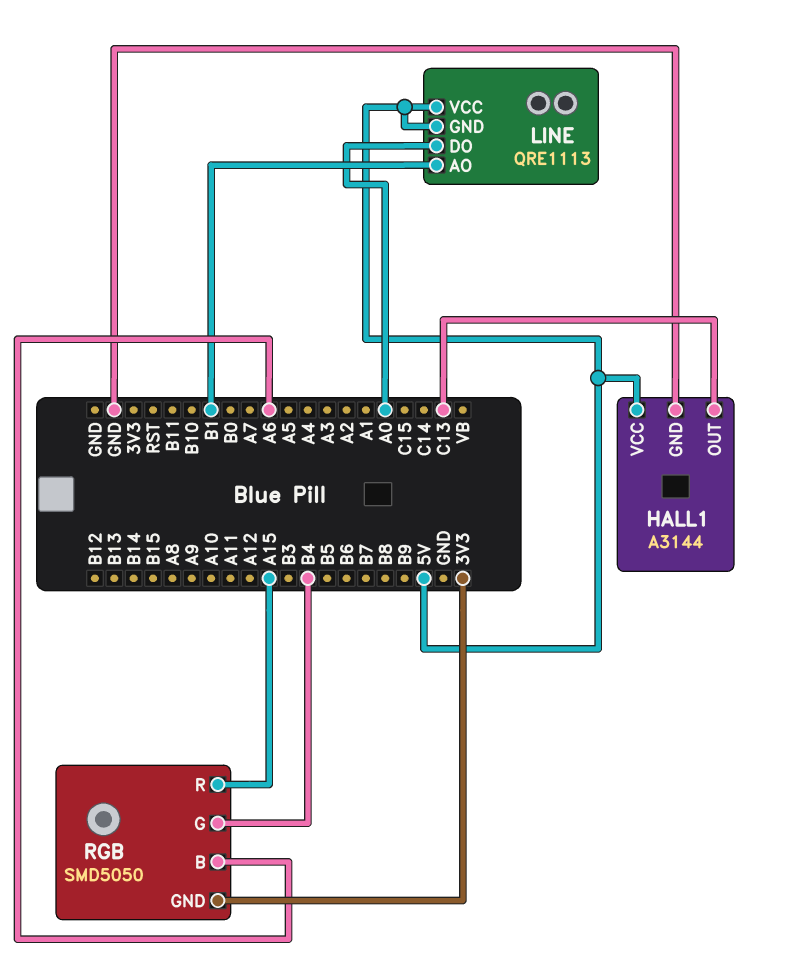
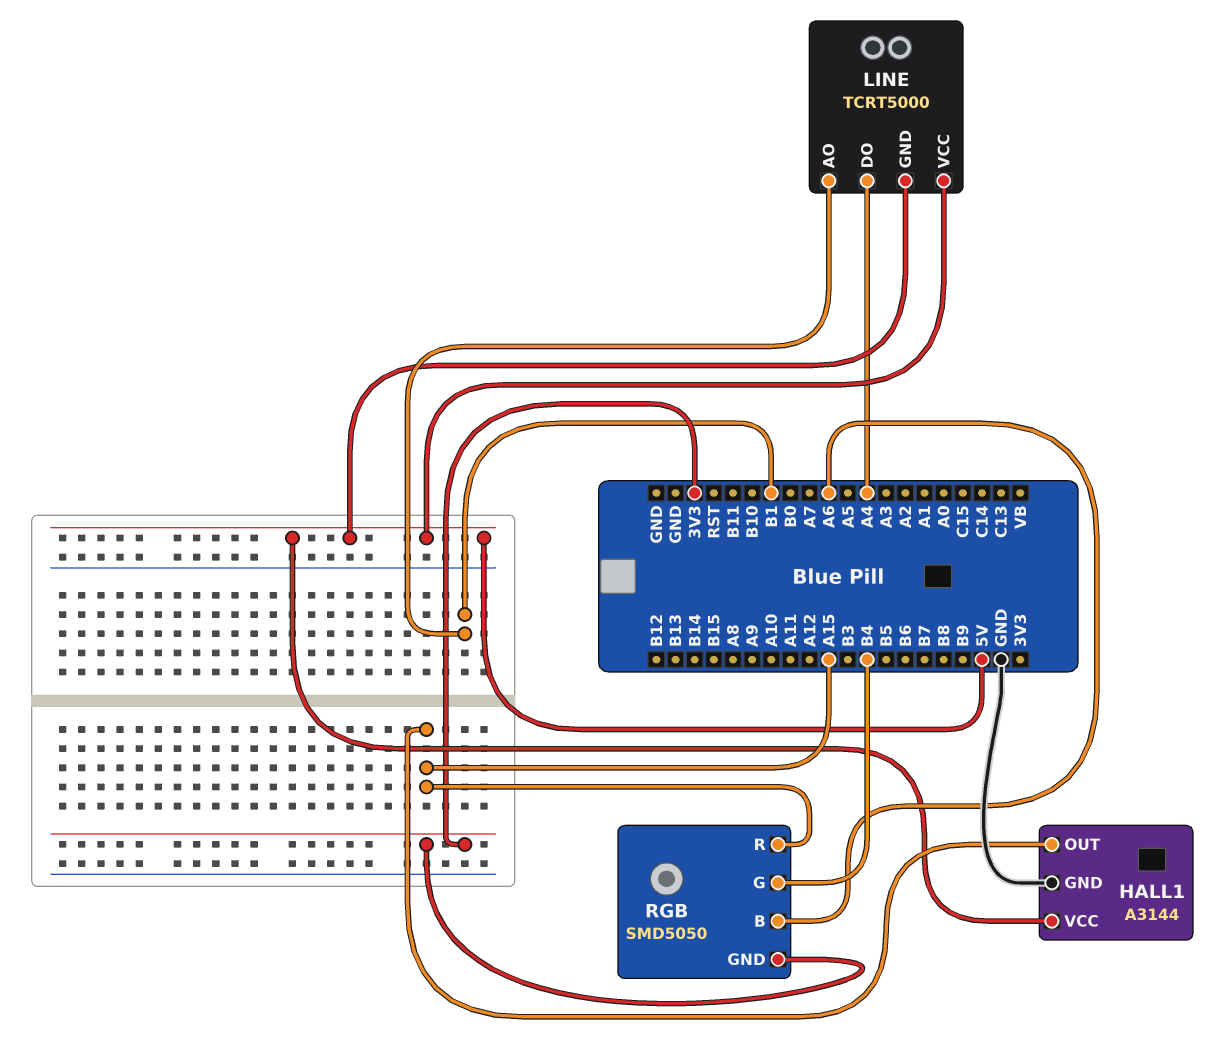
HALL1 pin OUT: C13 -> A15
LINE: QRE1113 -> TCRT5000
LINE pin DO: A0 -> A4

